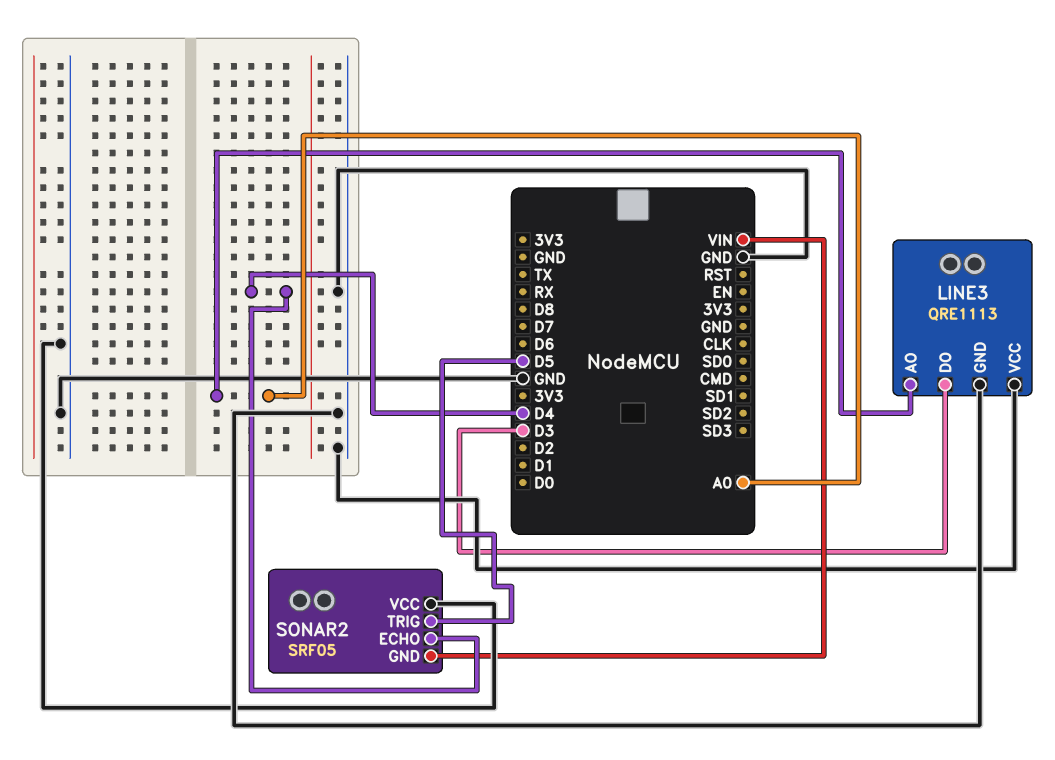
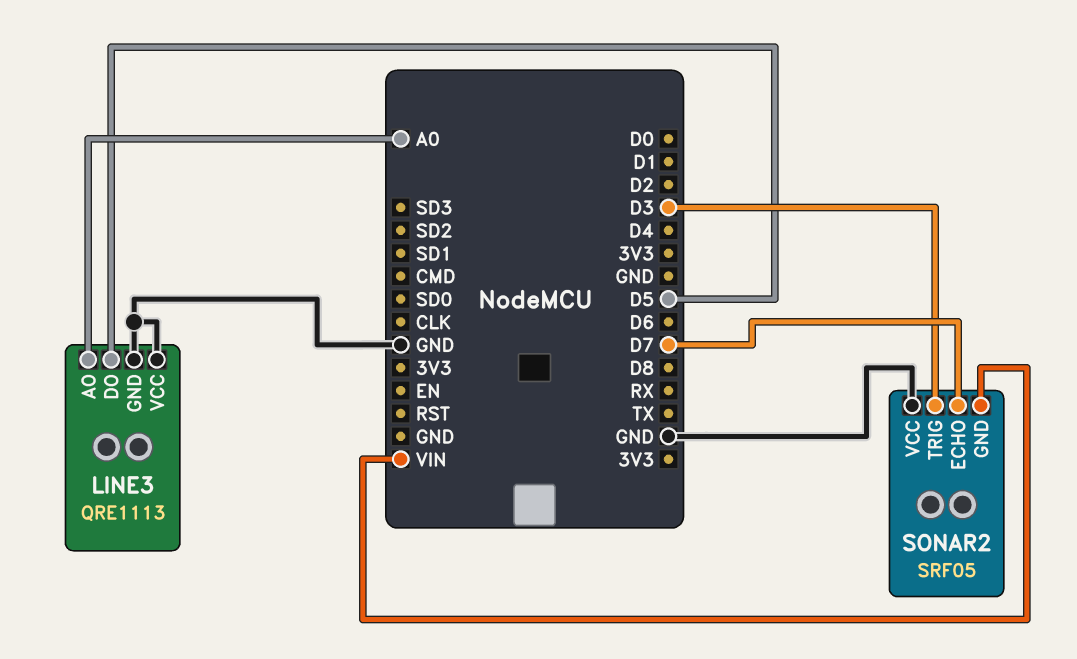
LINE3 pin DO: D3 -> D5
SONAR2 pin ECHO: D4 -> D7
SONAR2 pin TRIG: D5 -> D3

